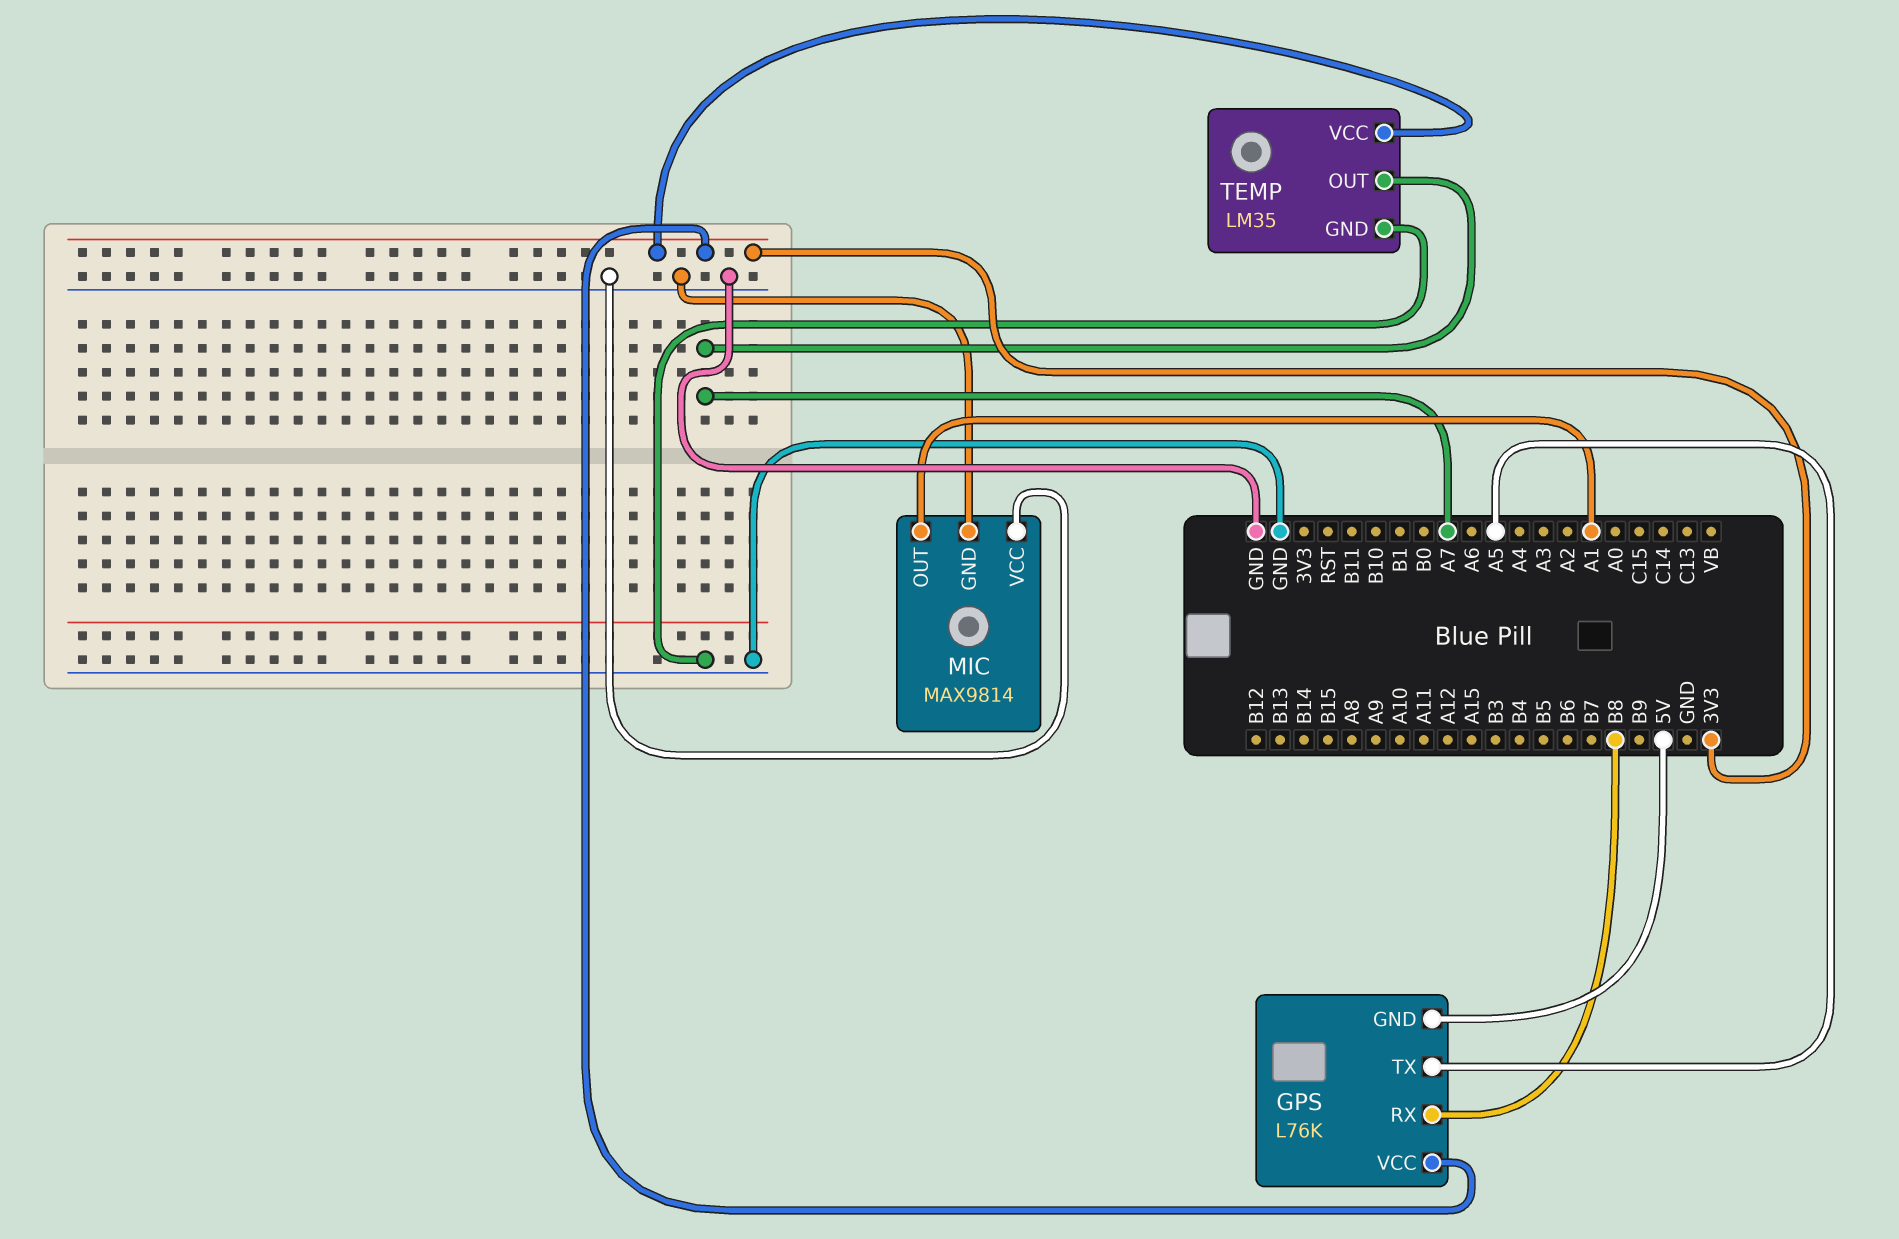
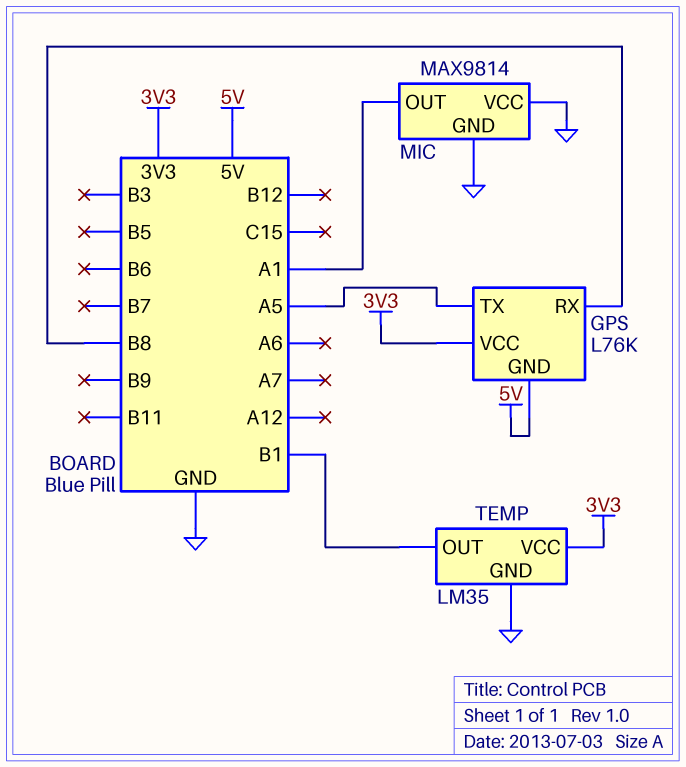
TEMP pin OUT: A7 -> B1

